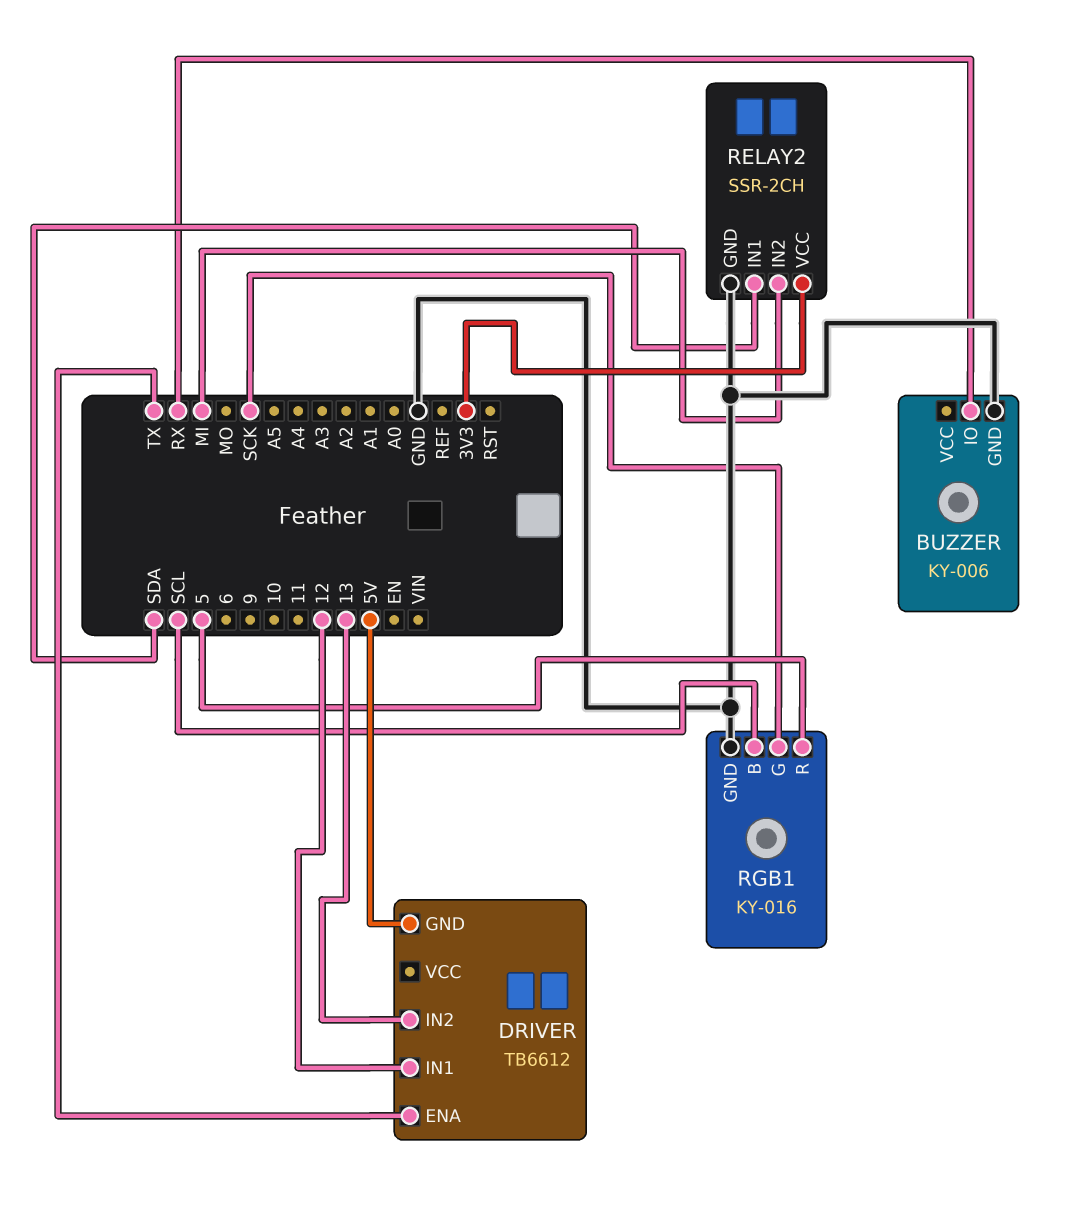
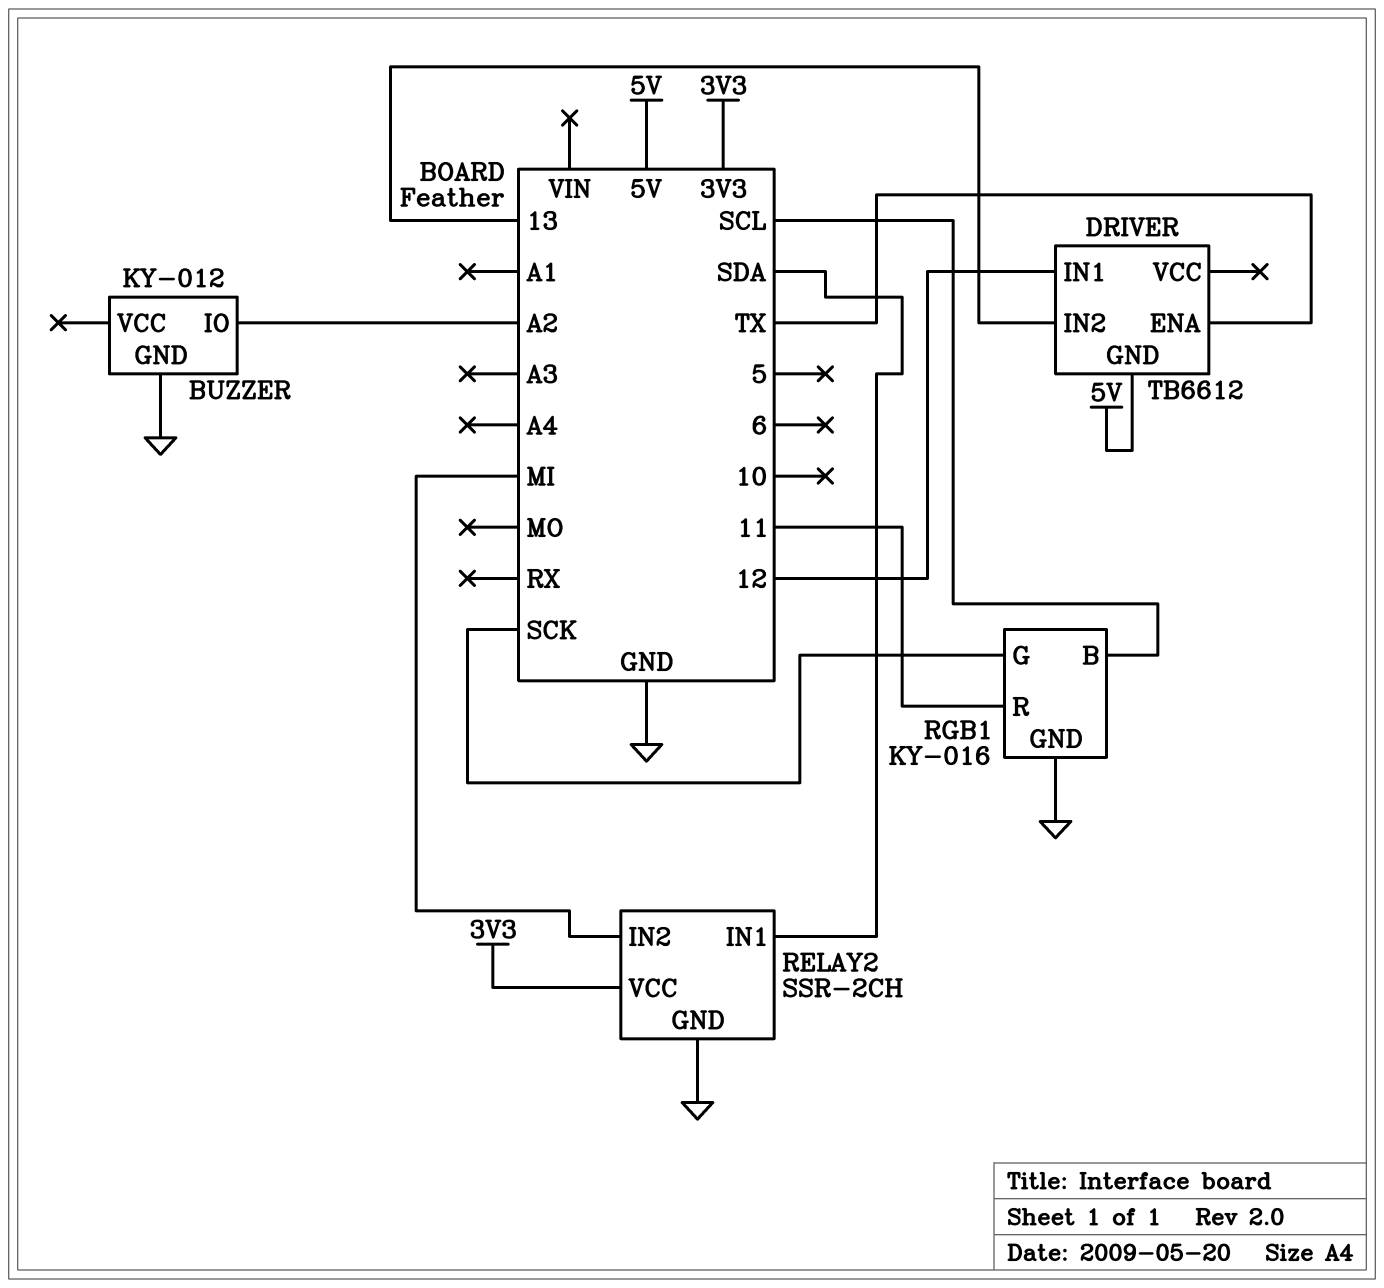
BUZZER: KY-006 -> KY-012
BUZZER pin IO: RX -> A2
RGB1 pin R: 5 -> 11

